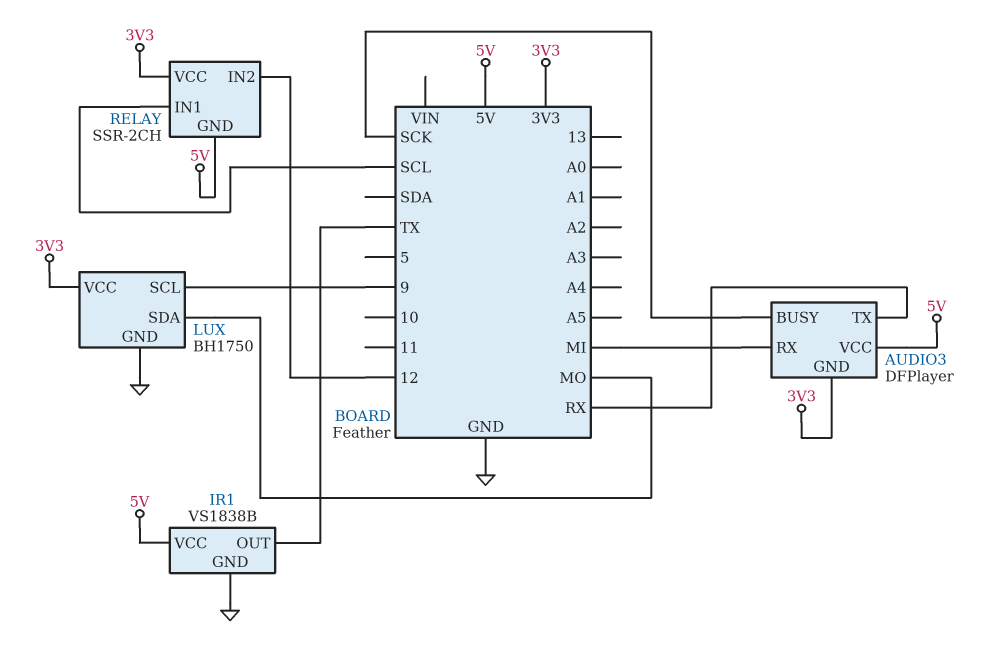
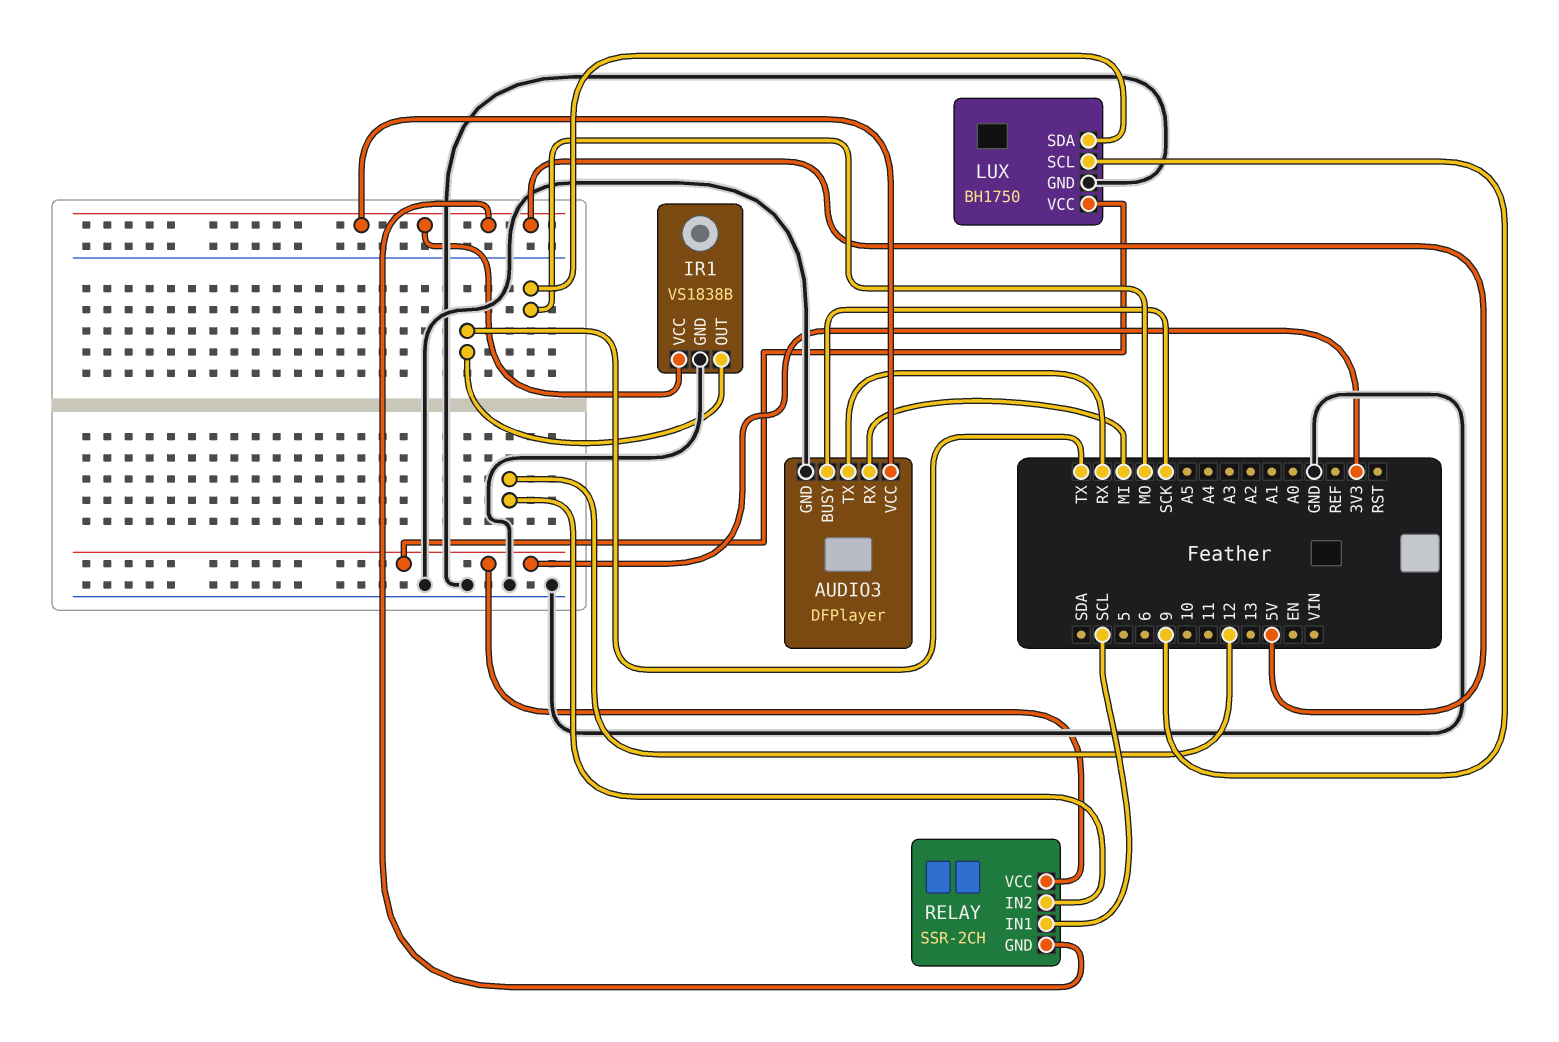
AUDIO3 pin GND: 3V3 -> GND

